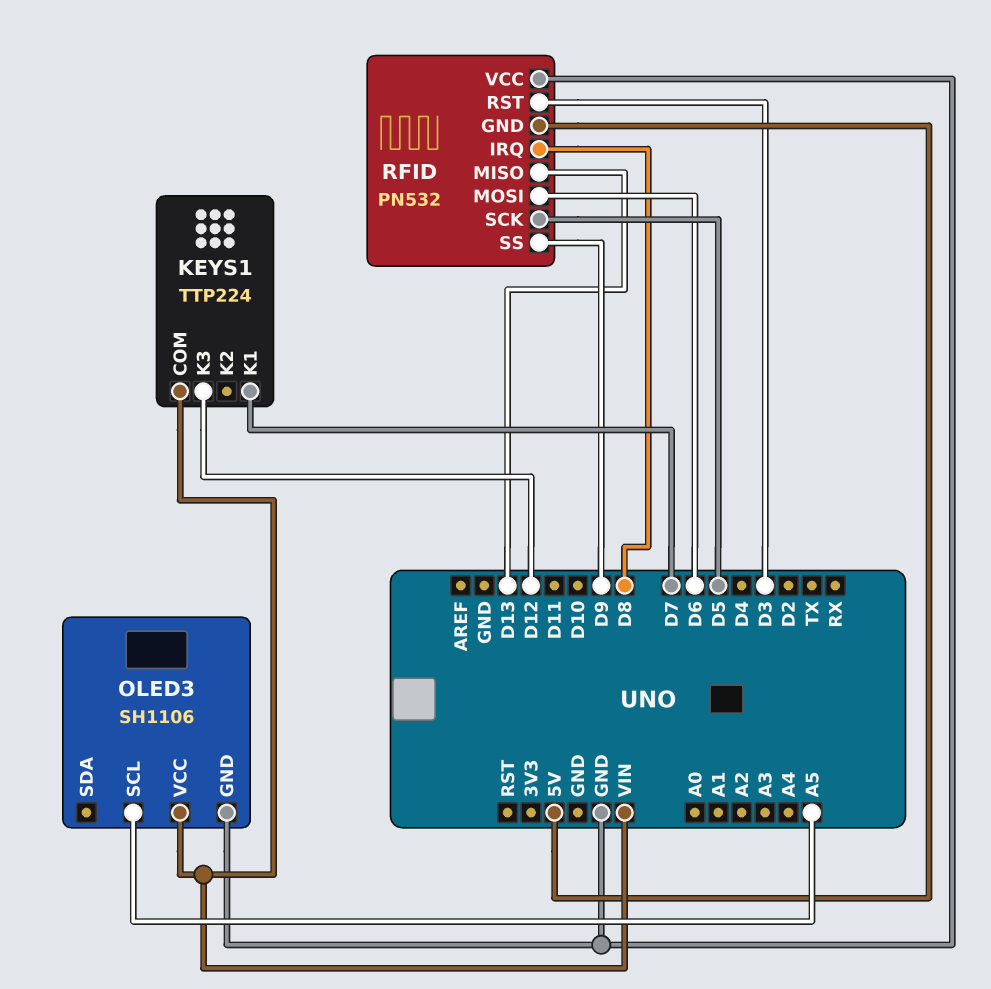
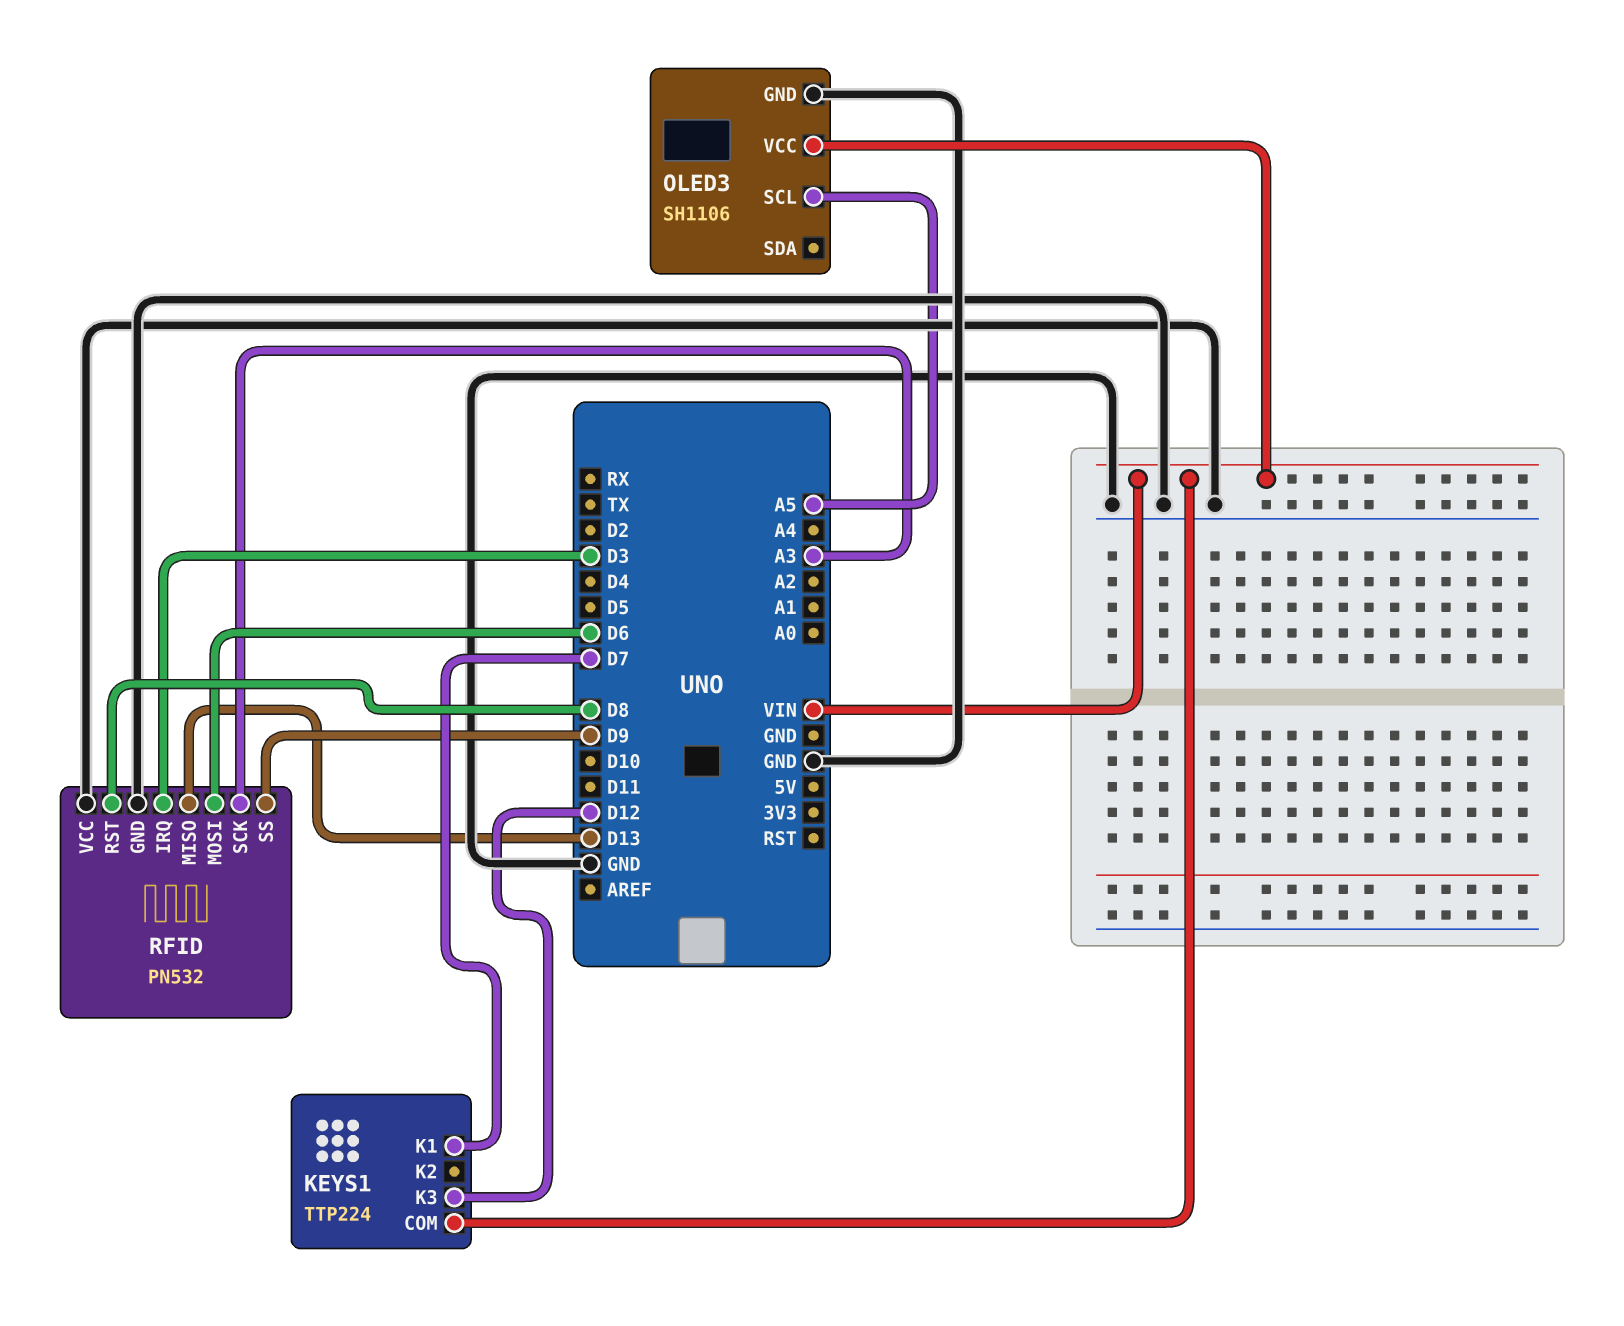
RFID pin GND: 5V -> GND
RFID pin IRQ: D8 -> D3
RFID pin RST: D3 -> D8
RFID pin SCK: D5 -> A3

